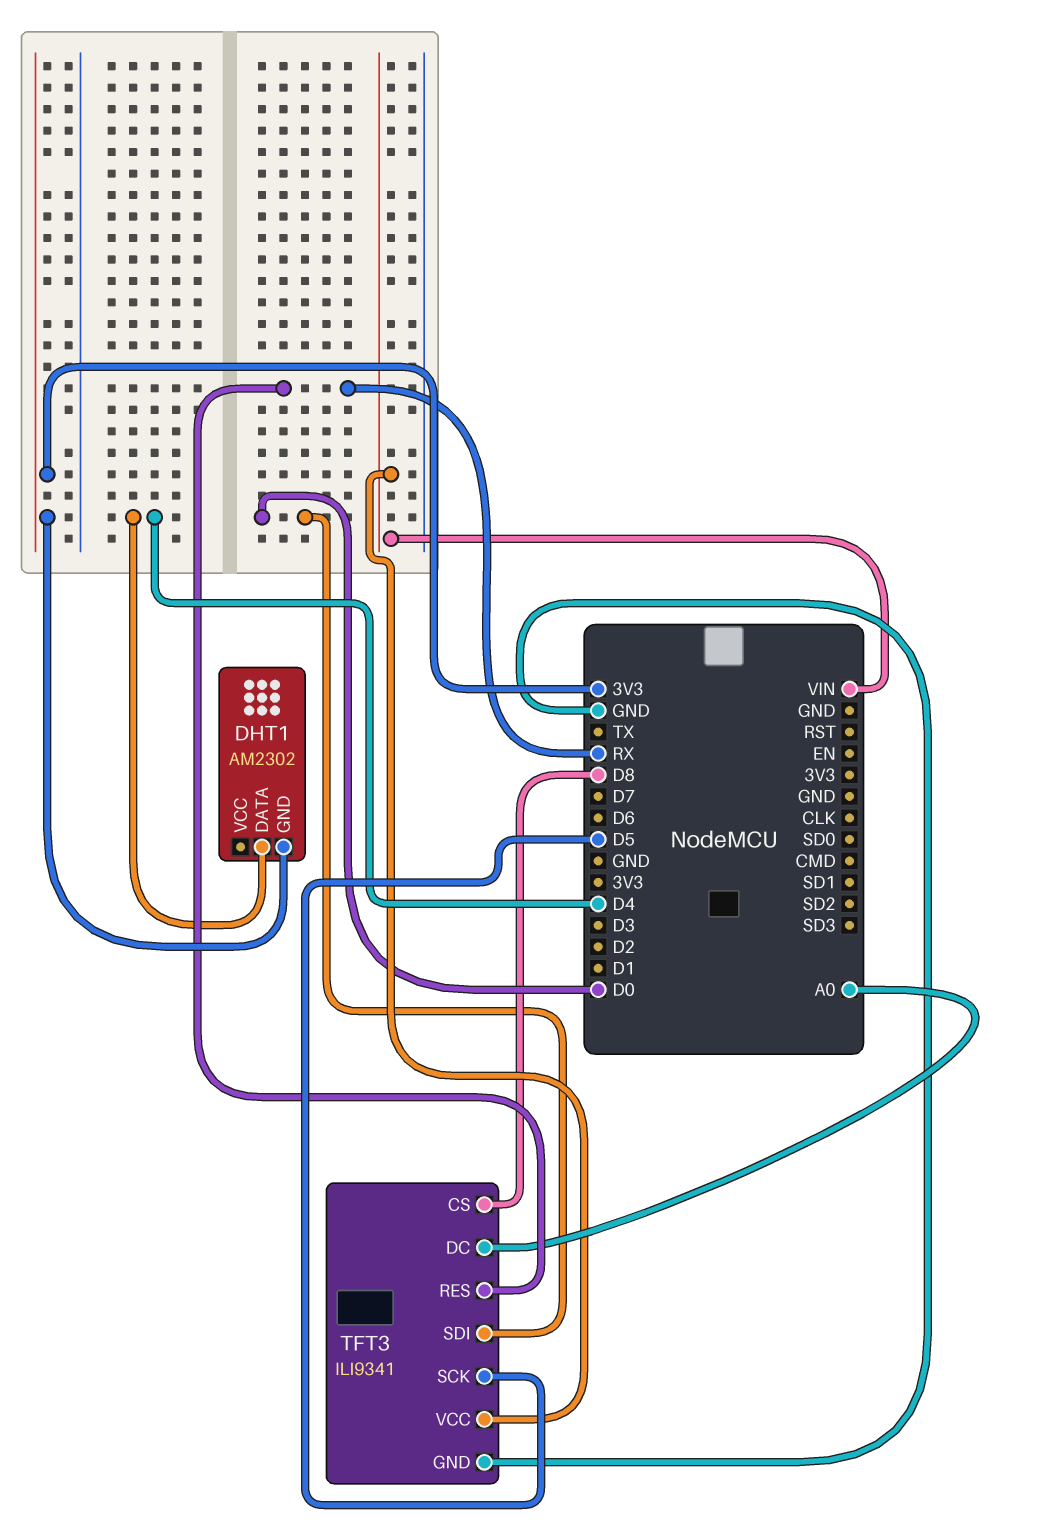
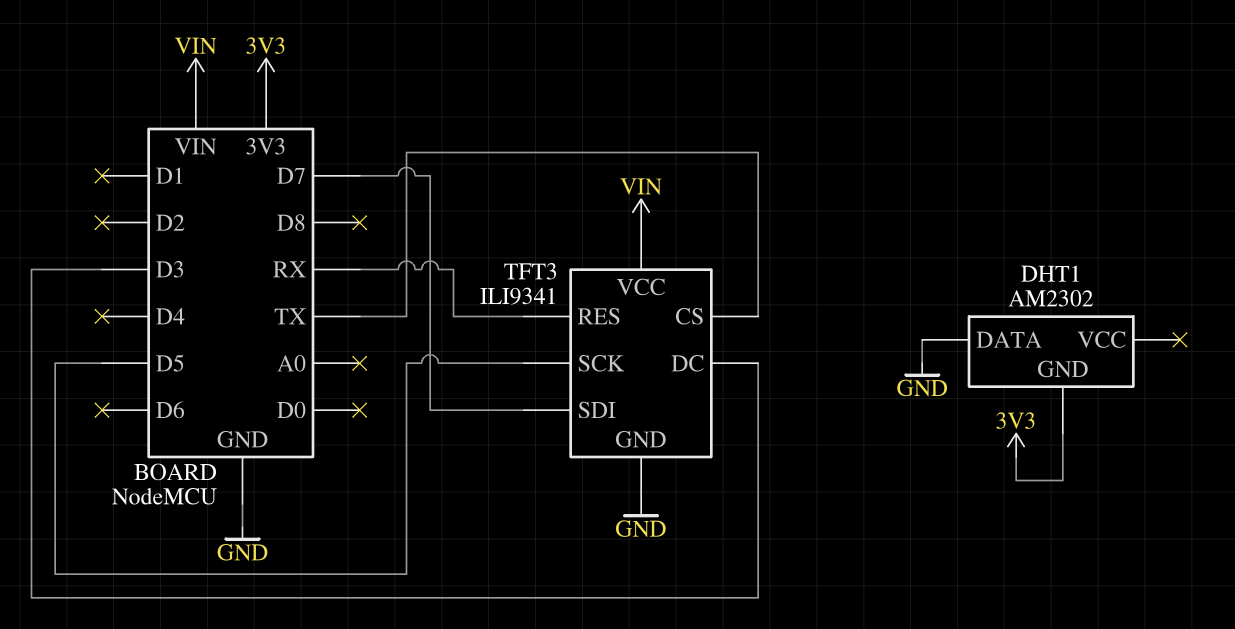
DHT1 pin DATA: D4 -> GND
TFT3 pin CS: D8 -> TX
TFT3 pin DC: A0 -> D3
TFT3 pin SDI: D0 -> D7

